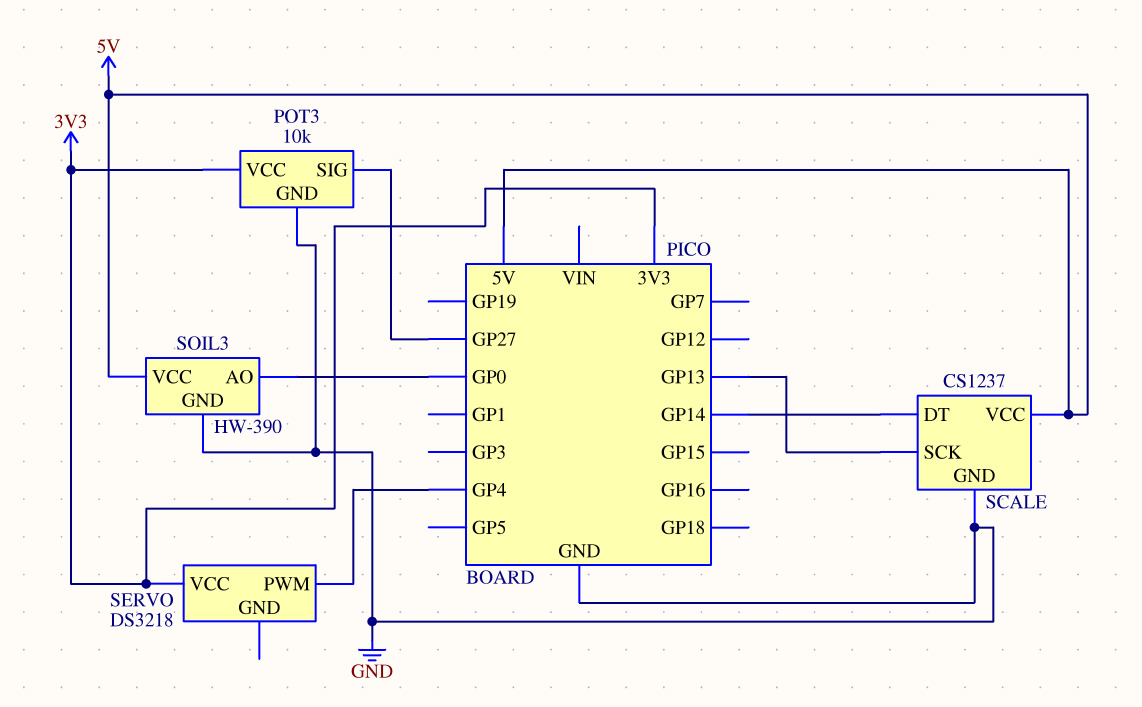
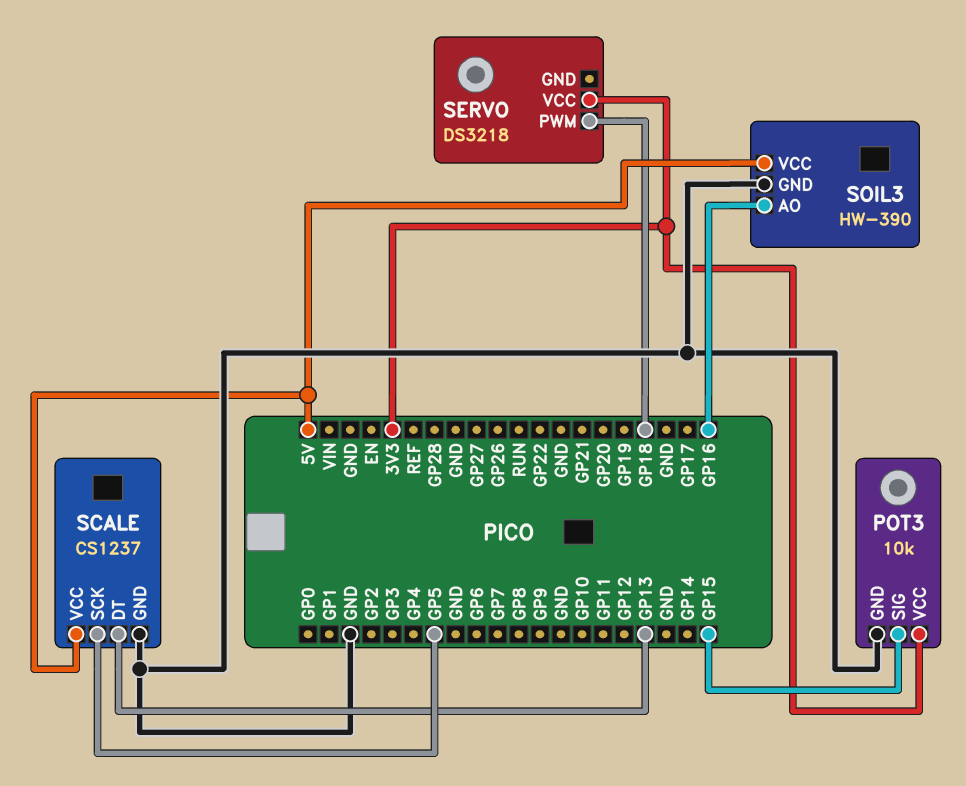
POT3 pin SIG: GP27 -> GP15
SCALE pin DT: GP14 -> GP13
SCALE pin SCK: GP13 -> GP5
SERVO pin PWM: GP4 -> GP18
SOIL3 pin AO: GP0 -> GP16

